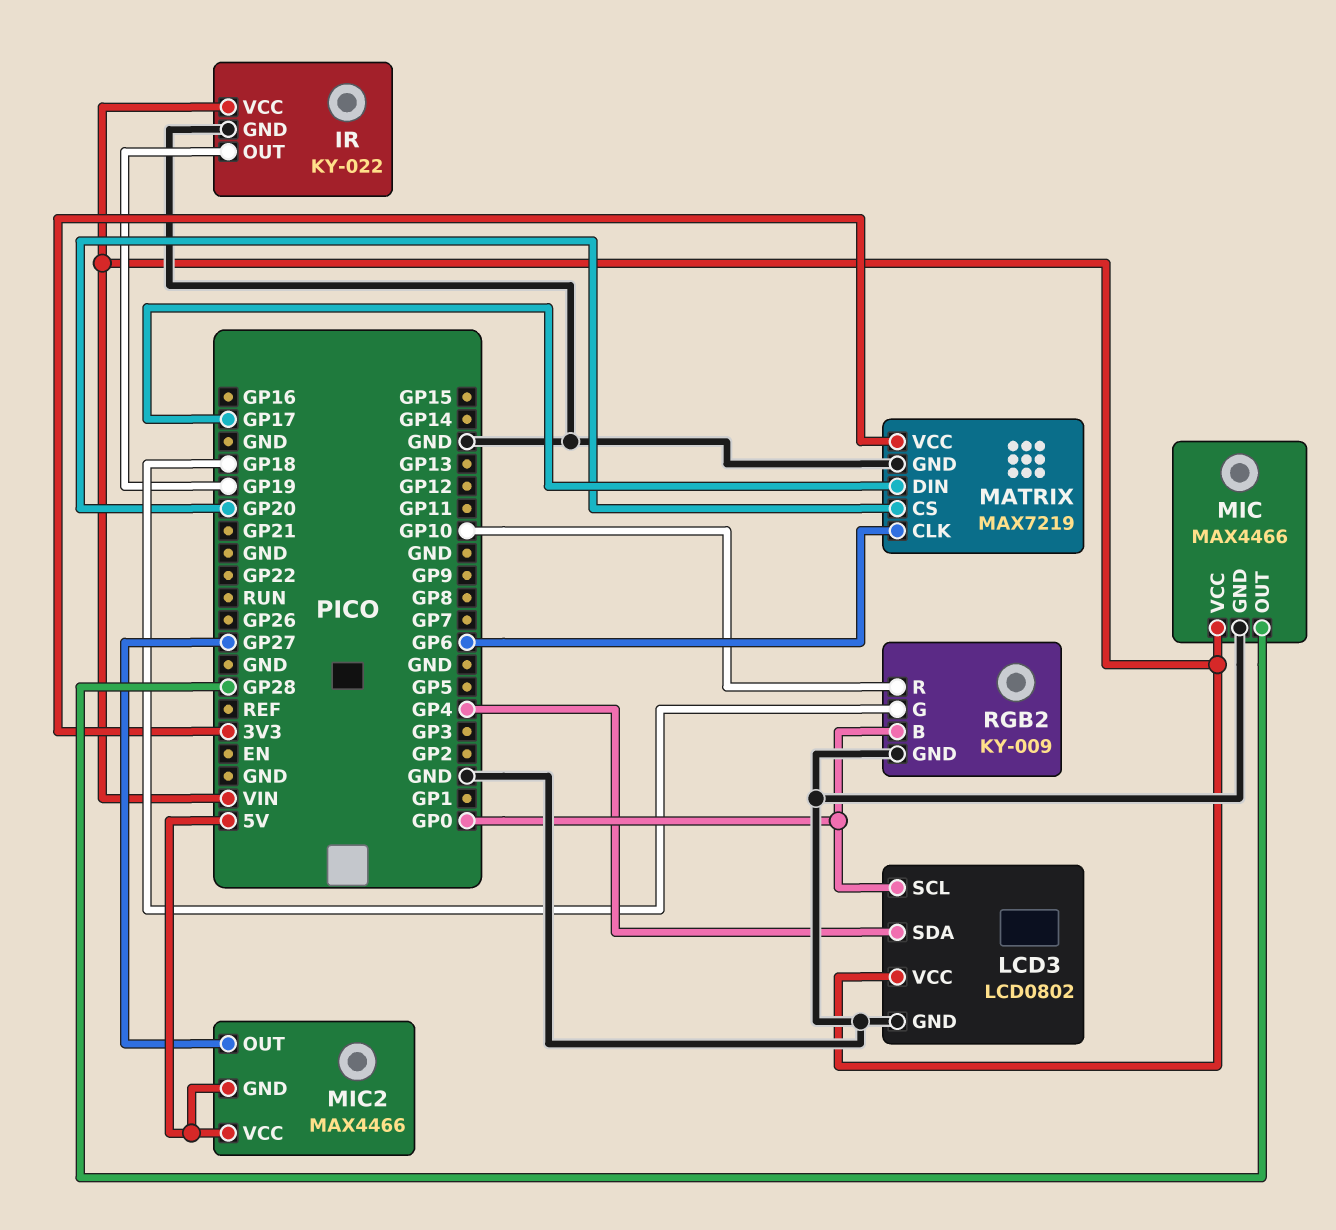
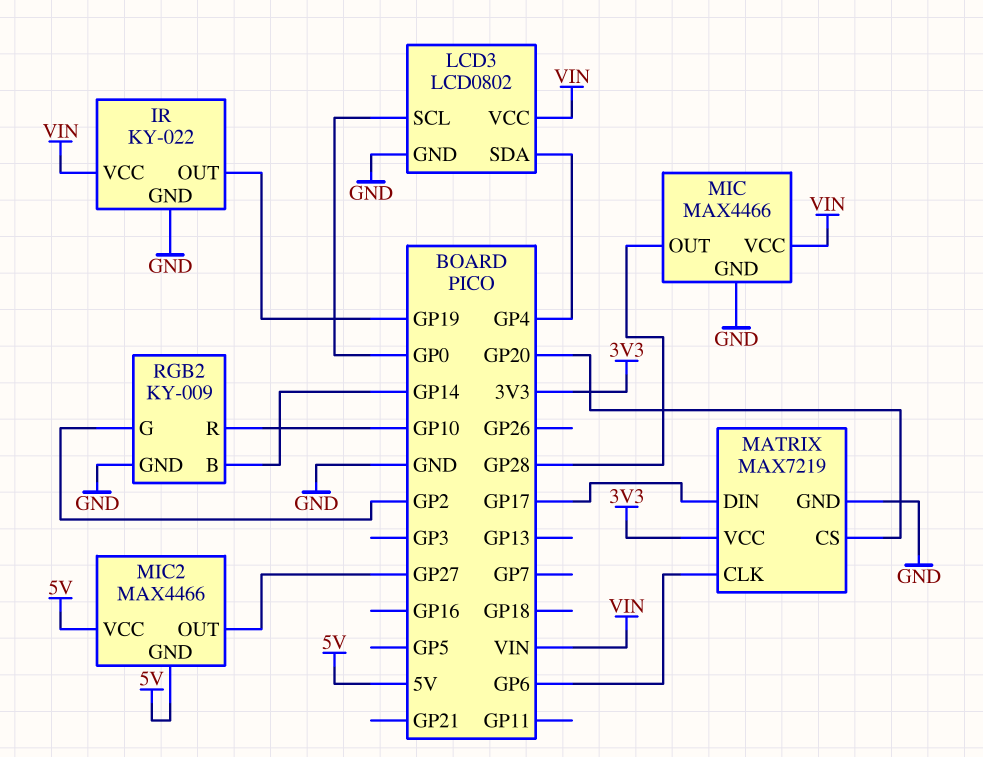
RGB2 pin B: GP0 -> GP14
RGB2 pin G: GP18 -> GP2

